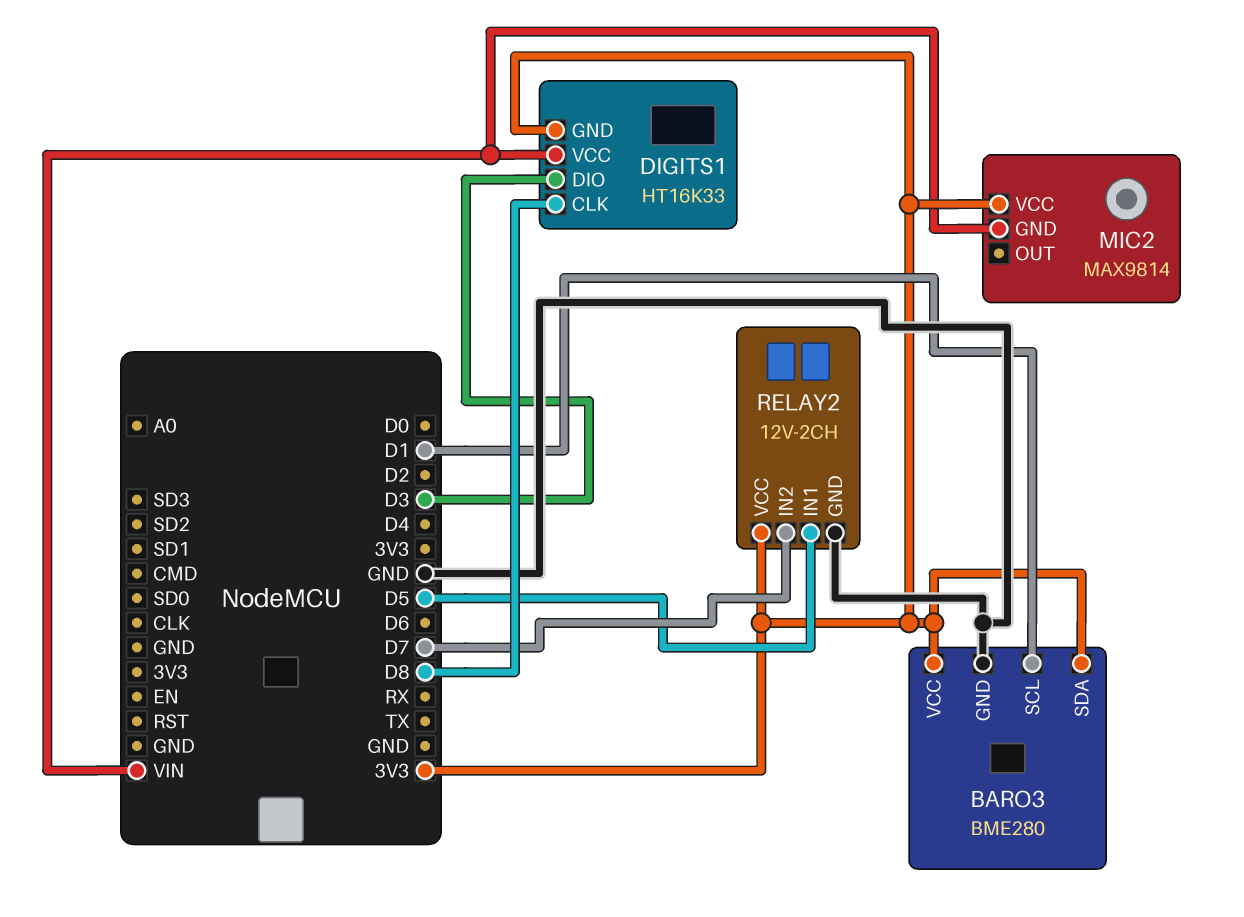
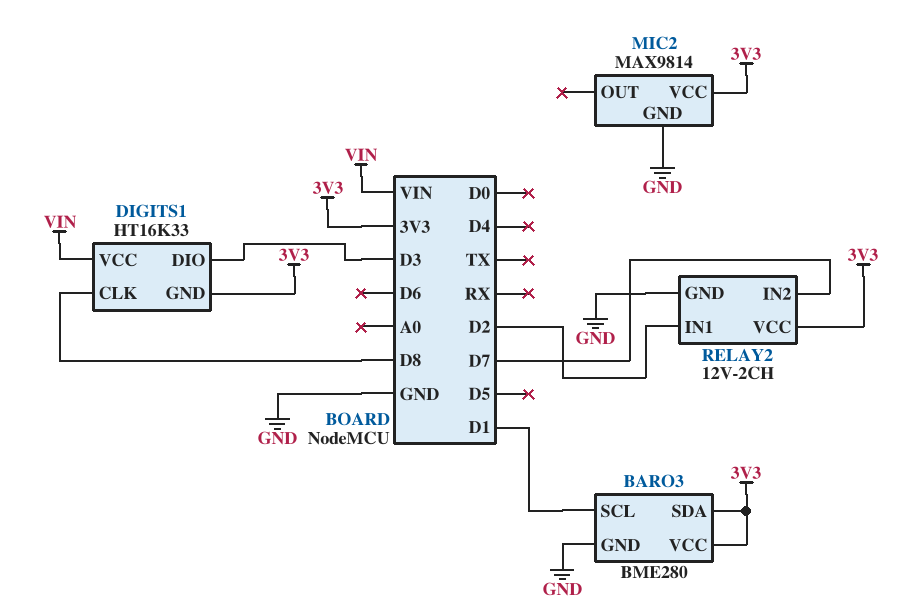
MIC2 pin GND: VIN -> GND
RELAY2 pin IN1: D5 -> D2

